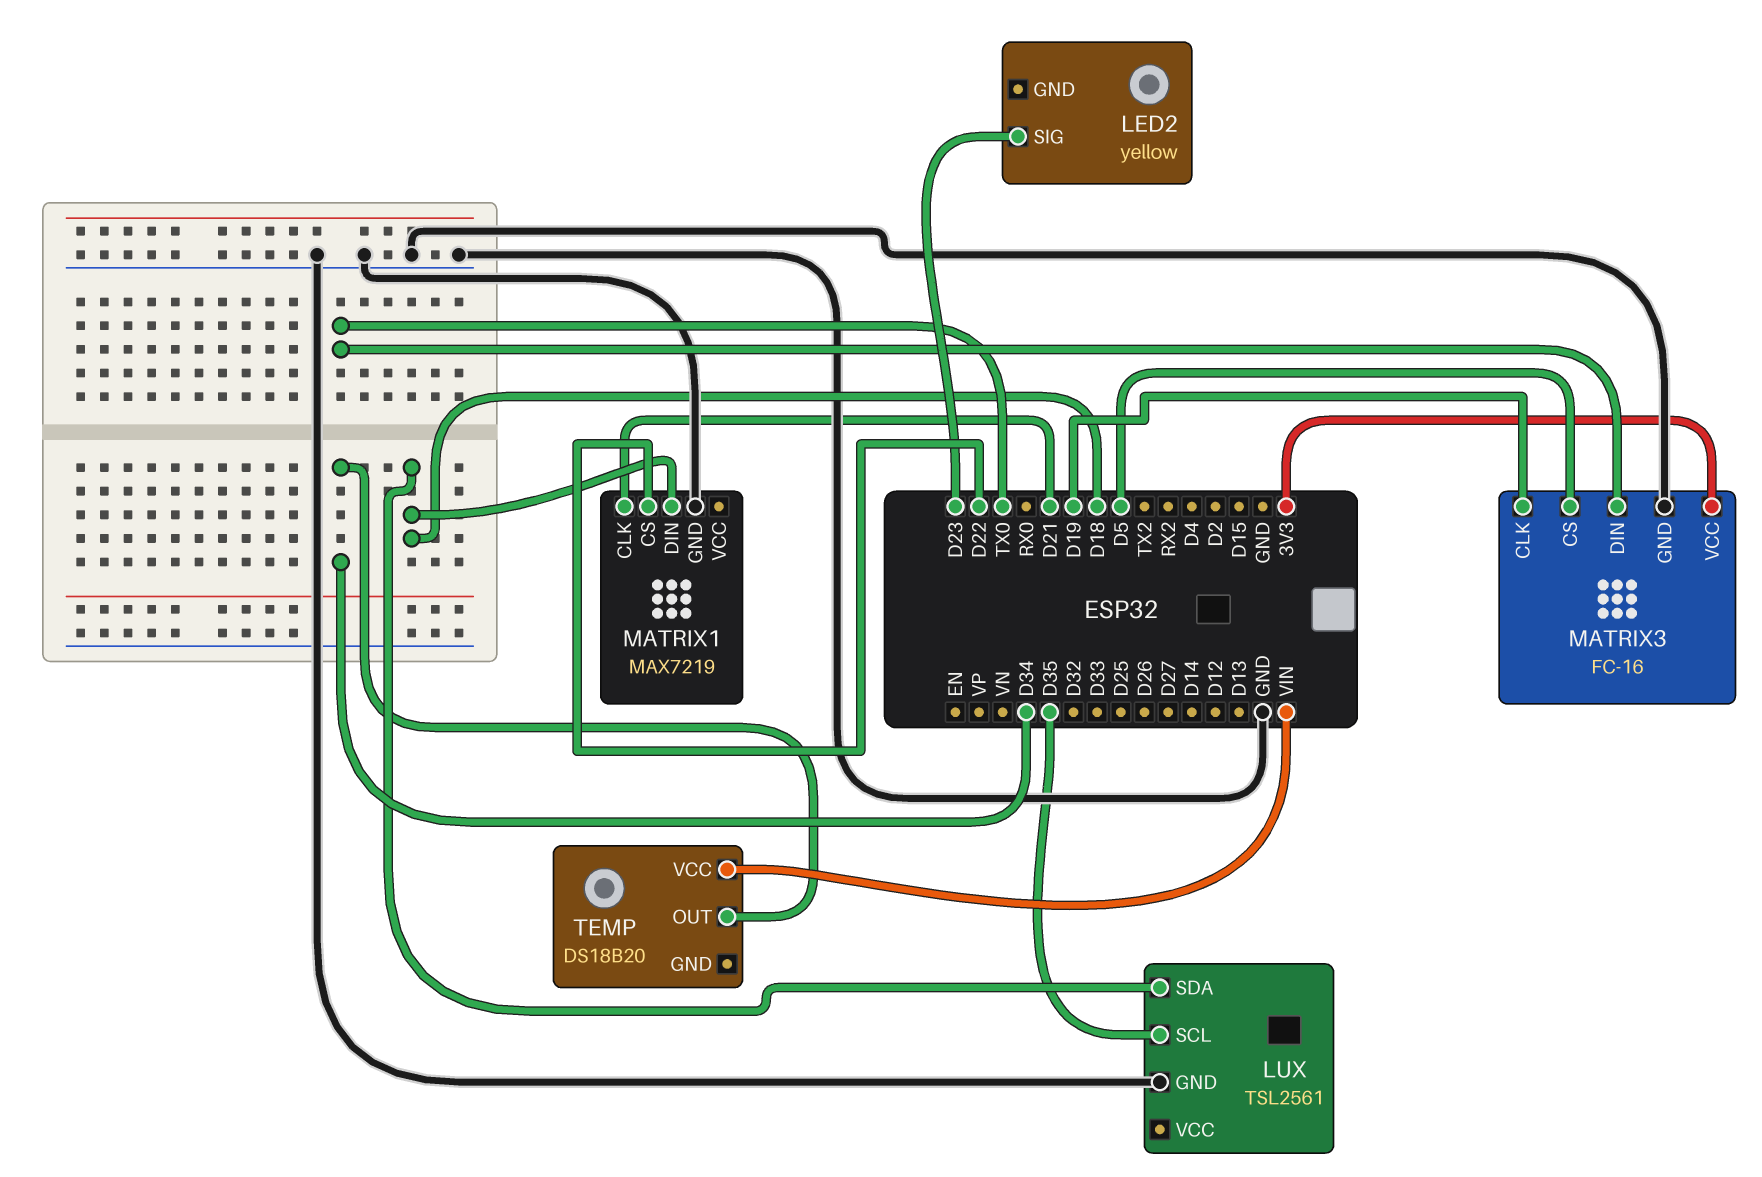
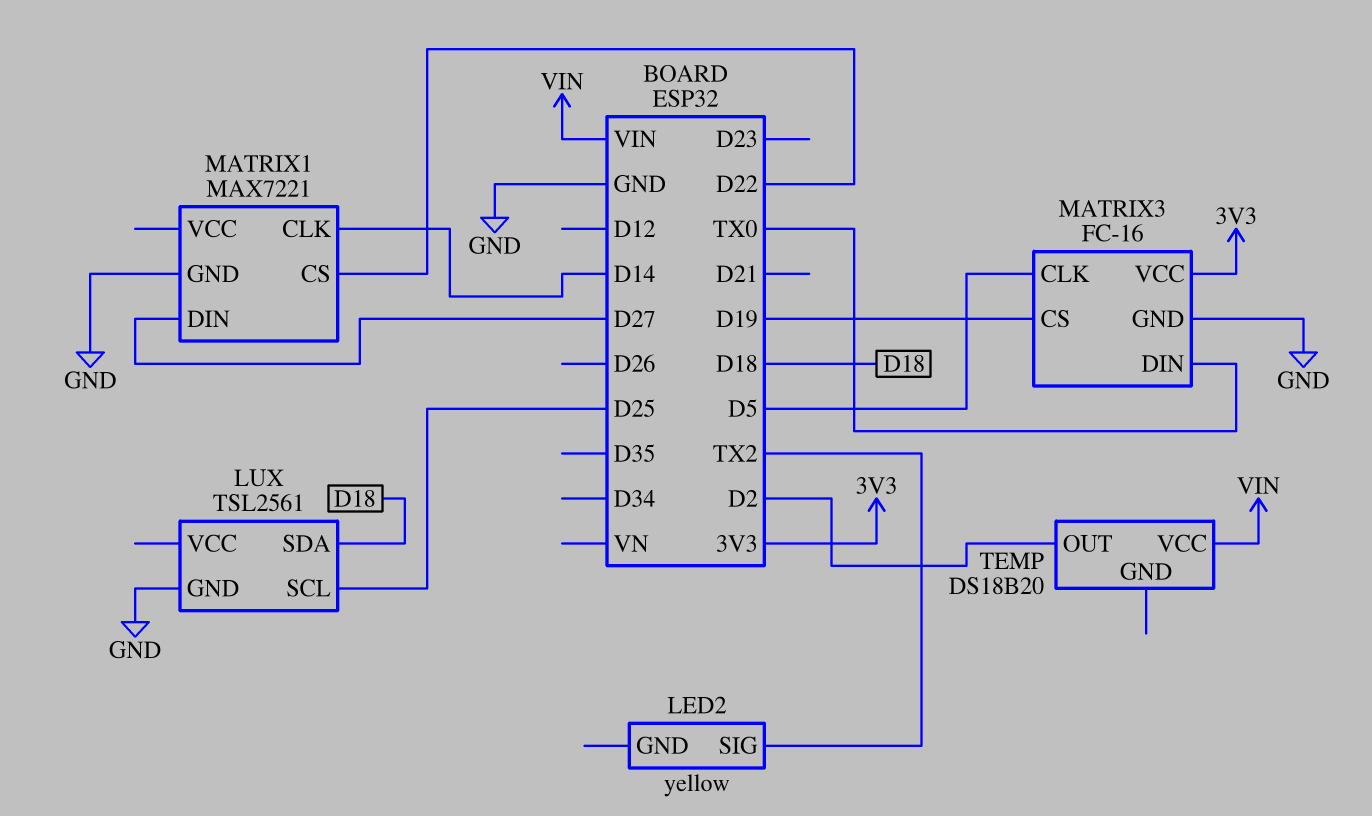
LED2 pin SIG: D23 -> TX2
LUX pin SCL: D35 -> D25
MATRIX1: MAX7219 -> MAX7221
MATRIX1 pin CLK: D21 -> D14
MATRIX1 pin DIN: D18 -> D27
MATRIX3 pin CLK: D19 -> D5
MATRIX3 pin CS: D5 -> D19
TEMP pin OUT: D34 -> D2

